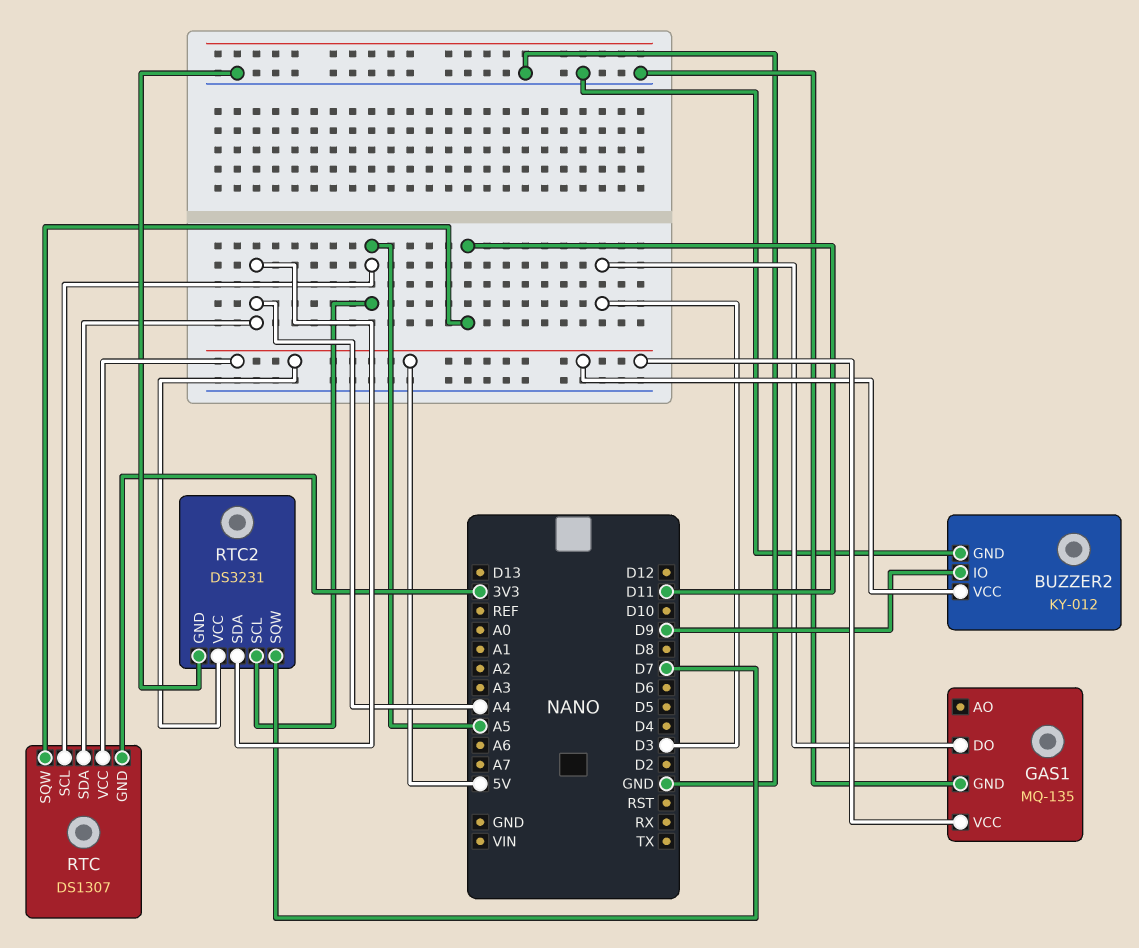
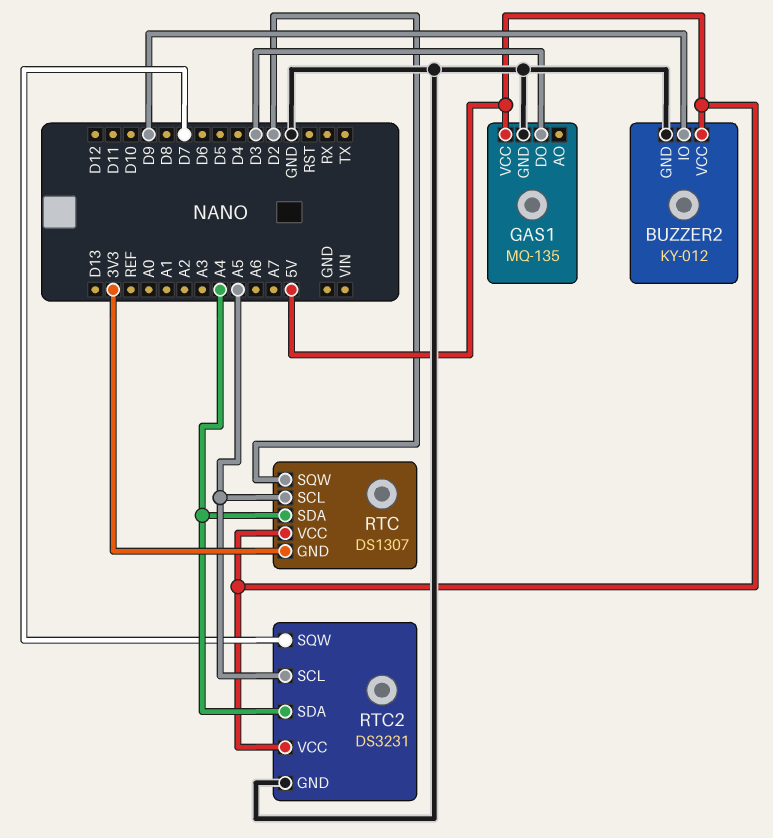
RTC pin SQW: D11 -> D2

